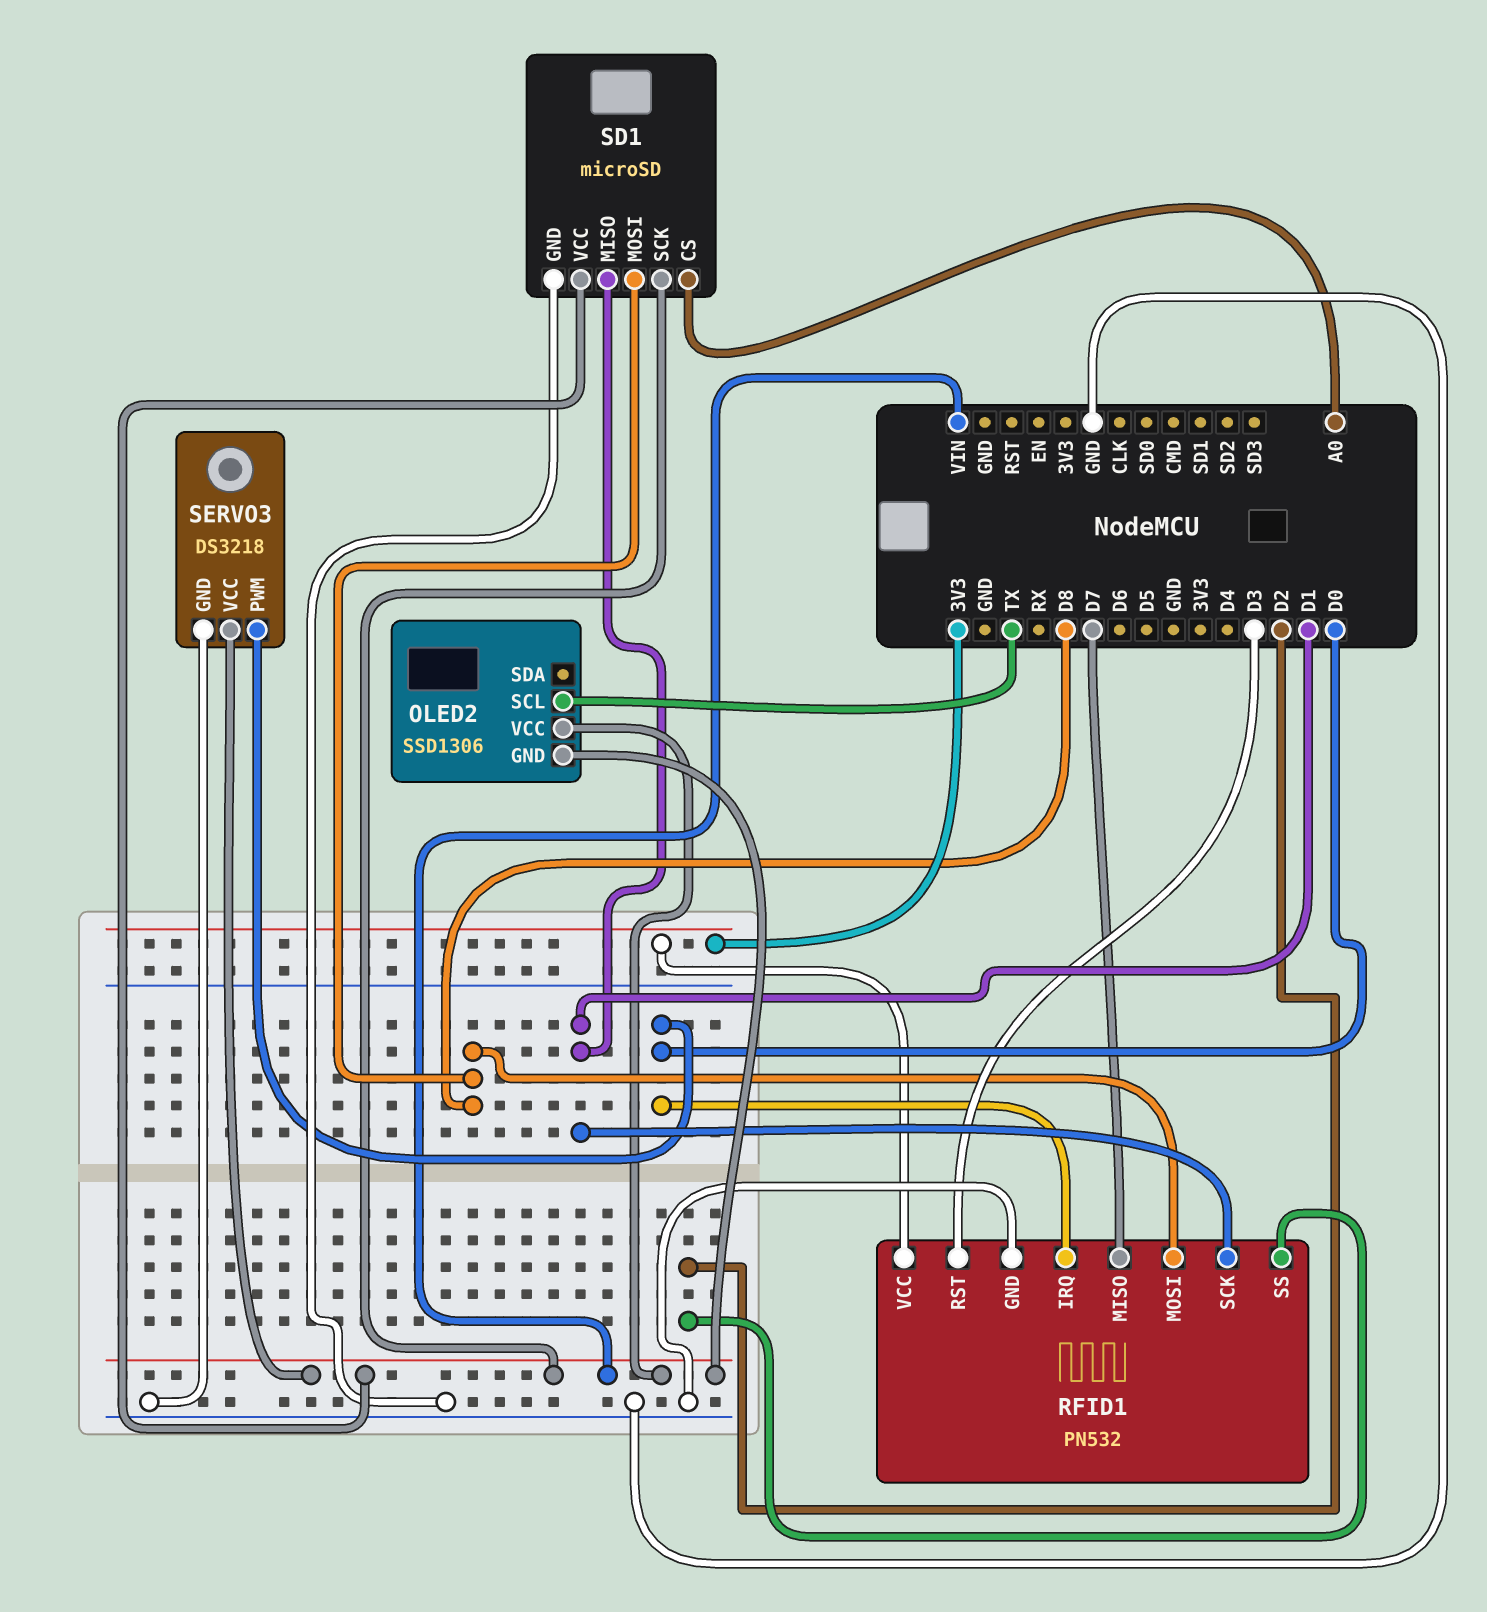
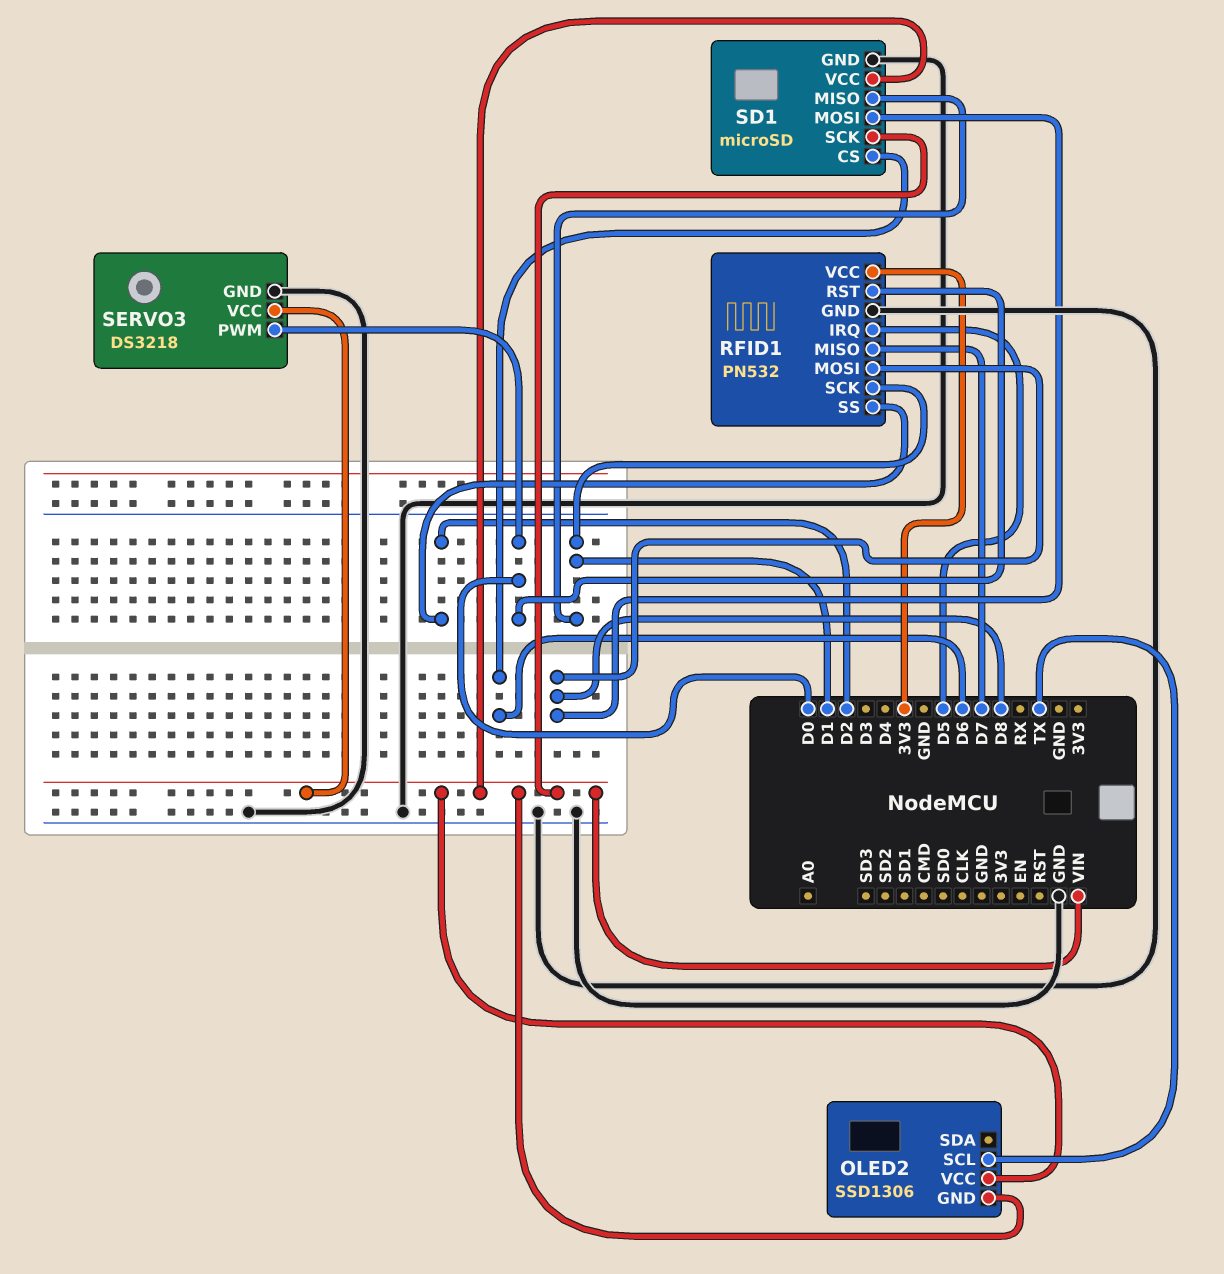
RFID1 pin IRQ: D0 -> D5
RFID1 pin RST: D3 -> D0
SD1 pin CS: A0 -> D6

